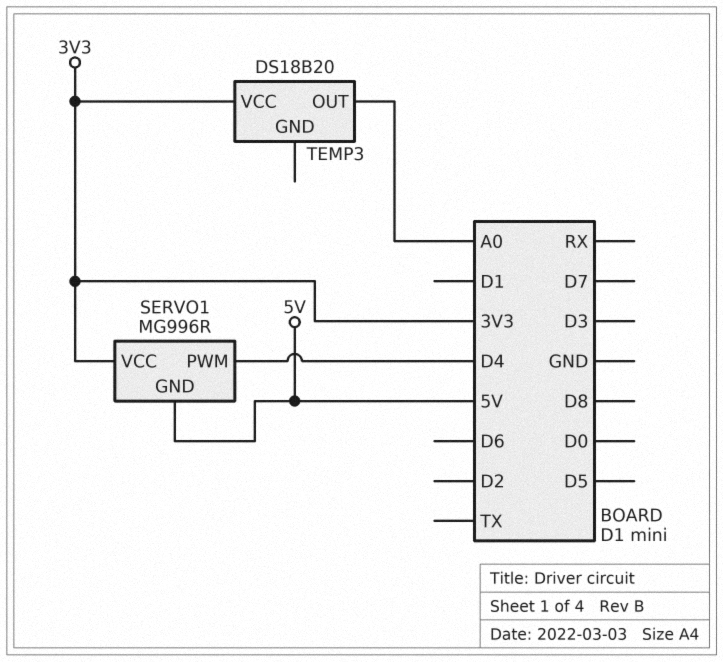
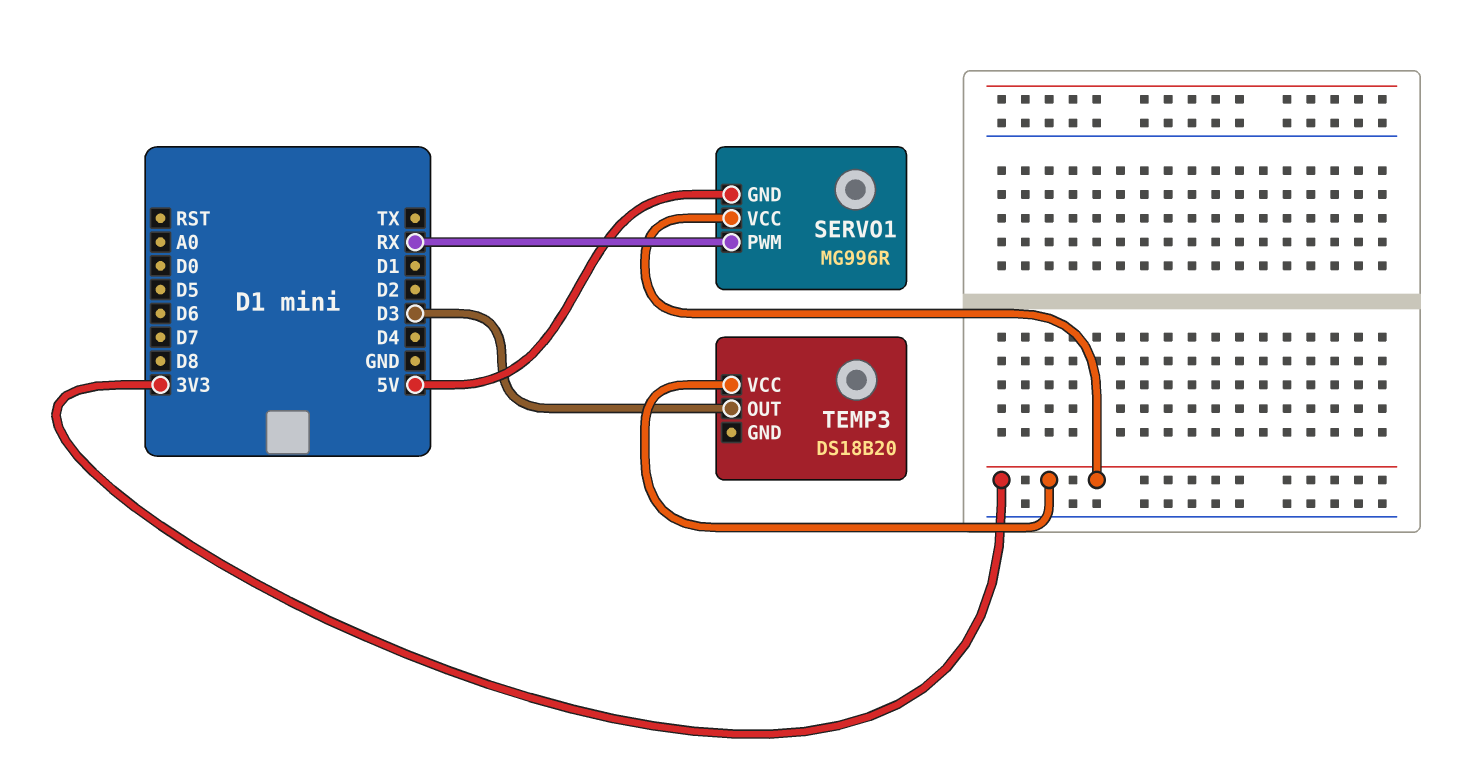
SERVO1 pin PWM: D4 -> RX
TEMP3 pin OUT: A0 -> D3

